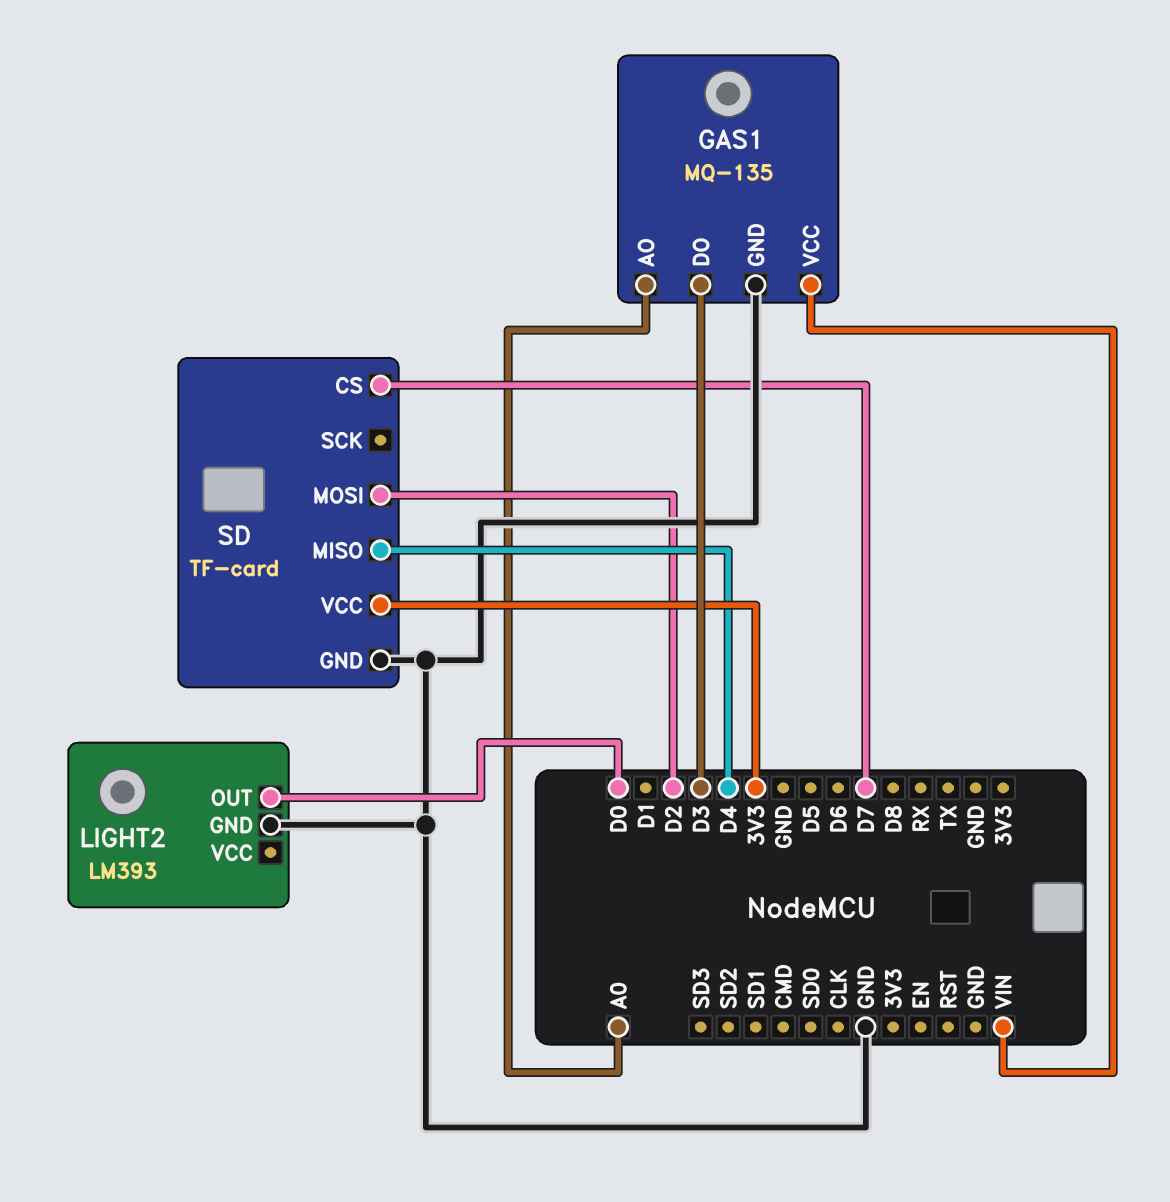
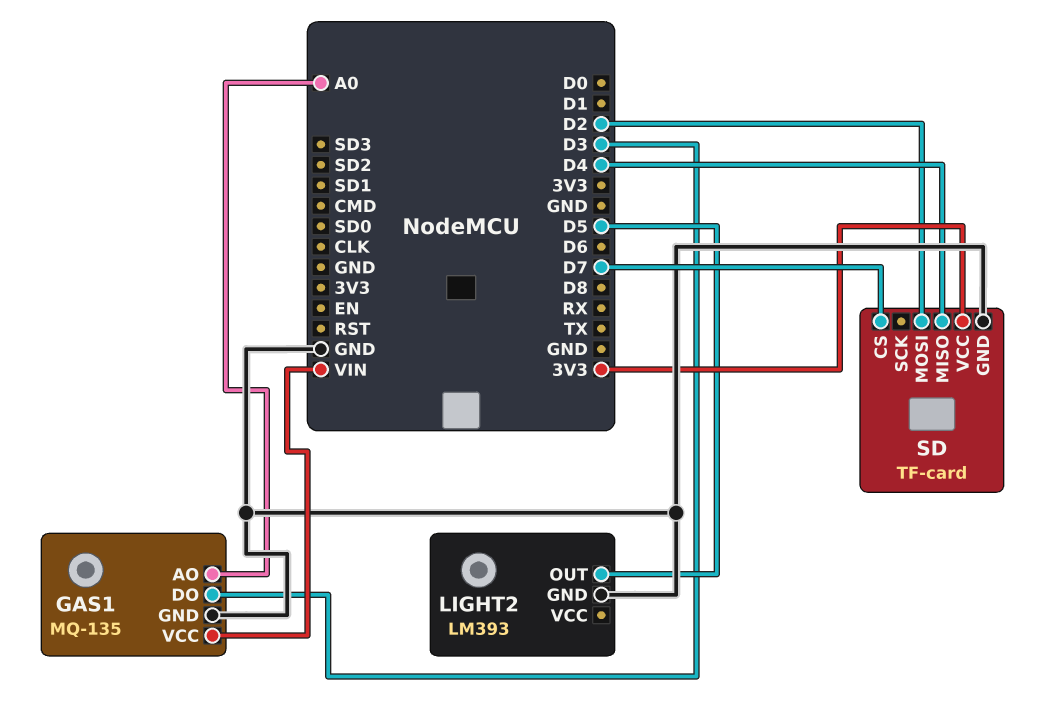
LIGHT2 pin OUT: D0 -> D5

